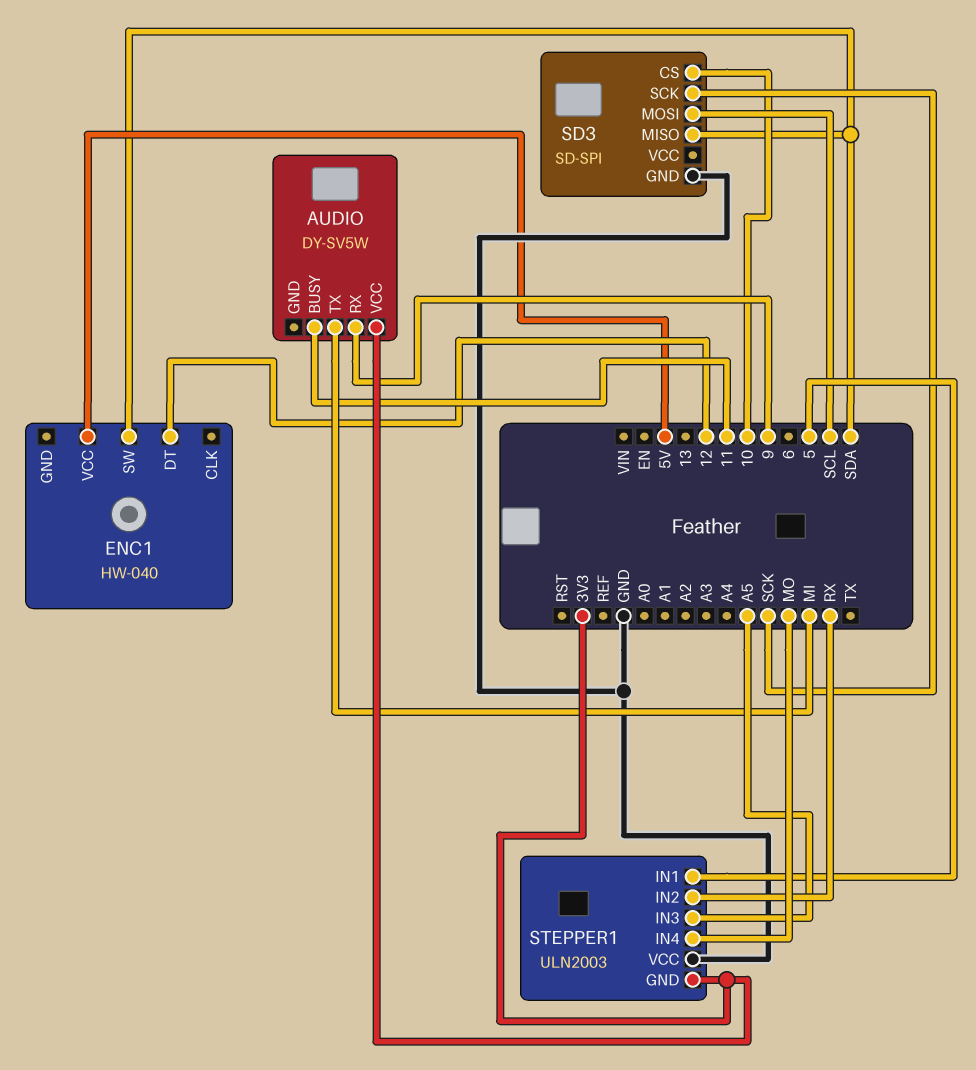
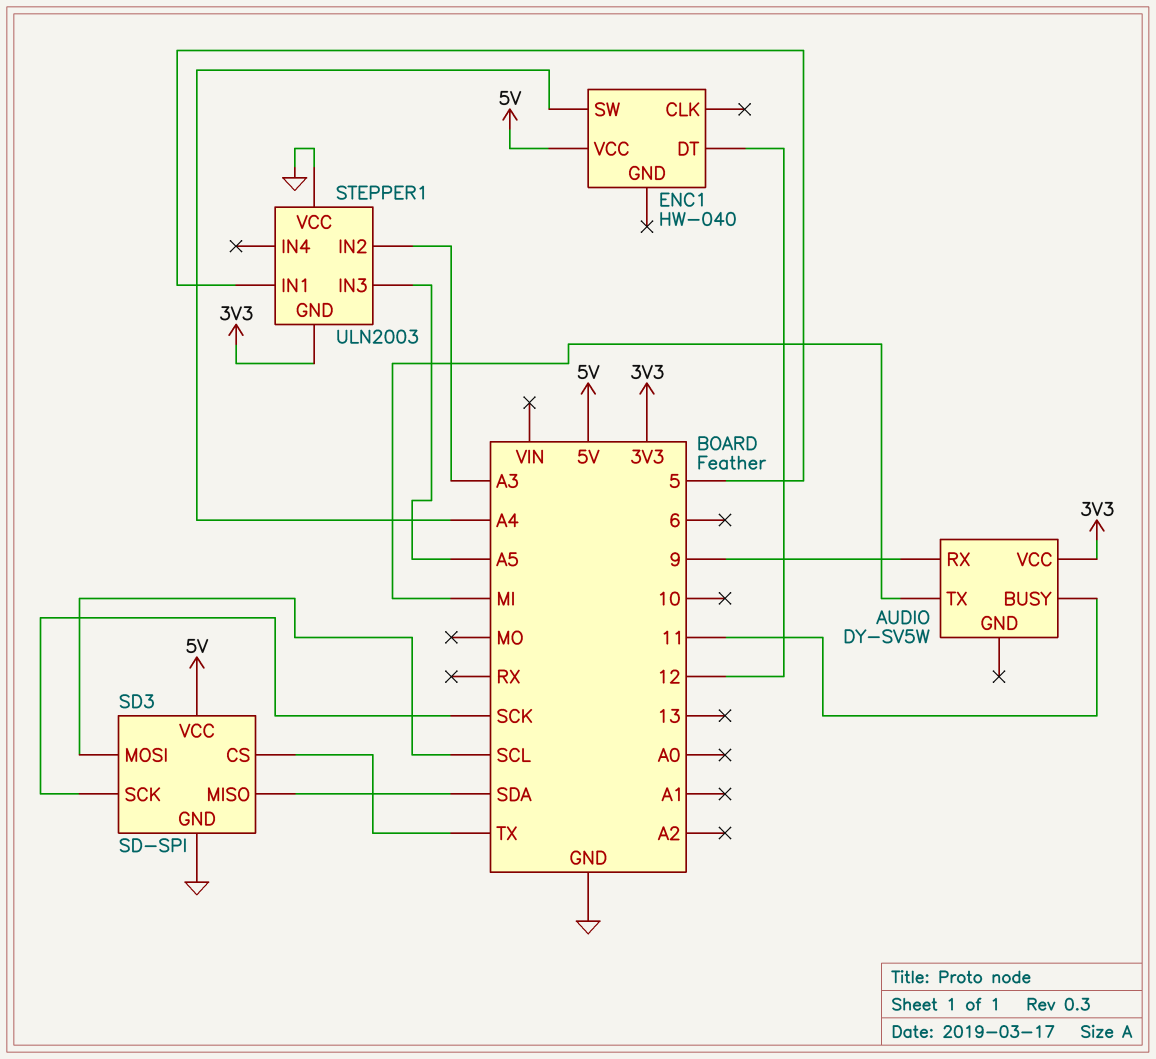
ENC1 pin SW: SDA -> A4
SD3 pin CS: 10 -> TX
SD3 pin VCC: none -> 5V
STEPPER1 pin IN2: RX -> A3
STEPPER1 pin IN4: MO -> none

